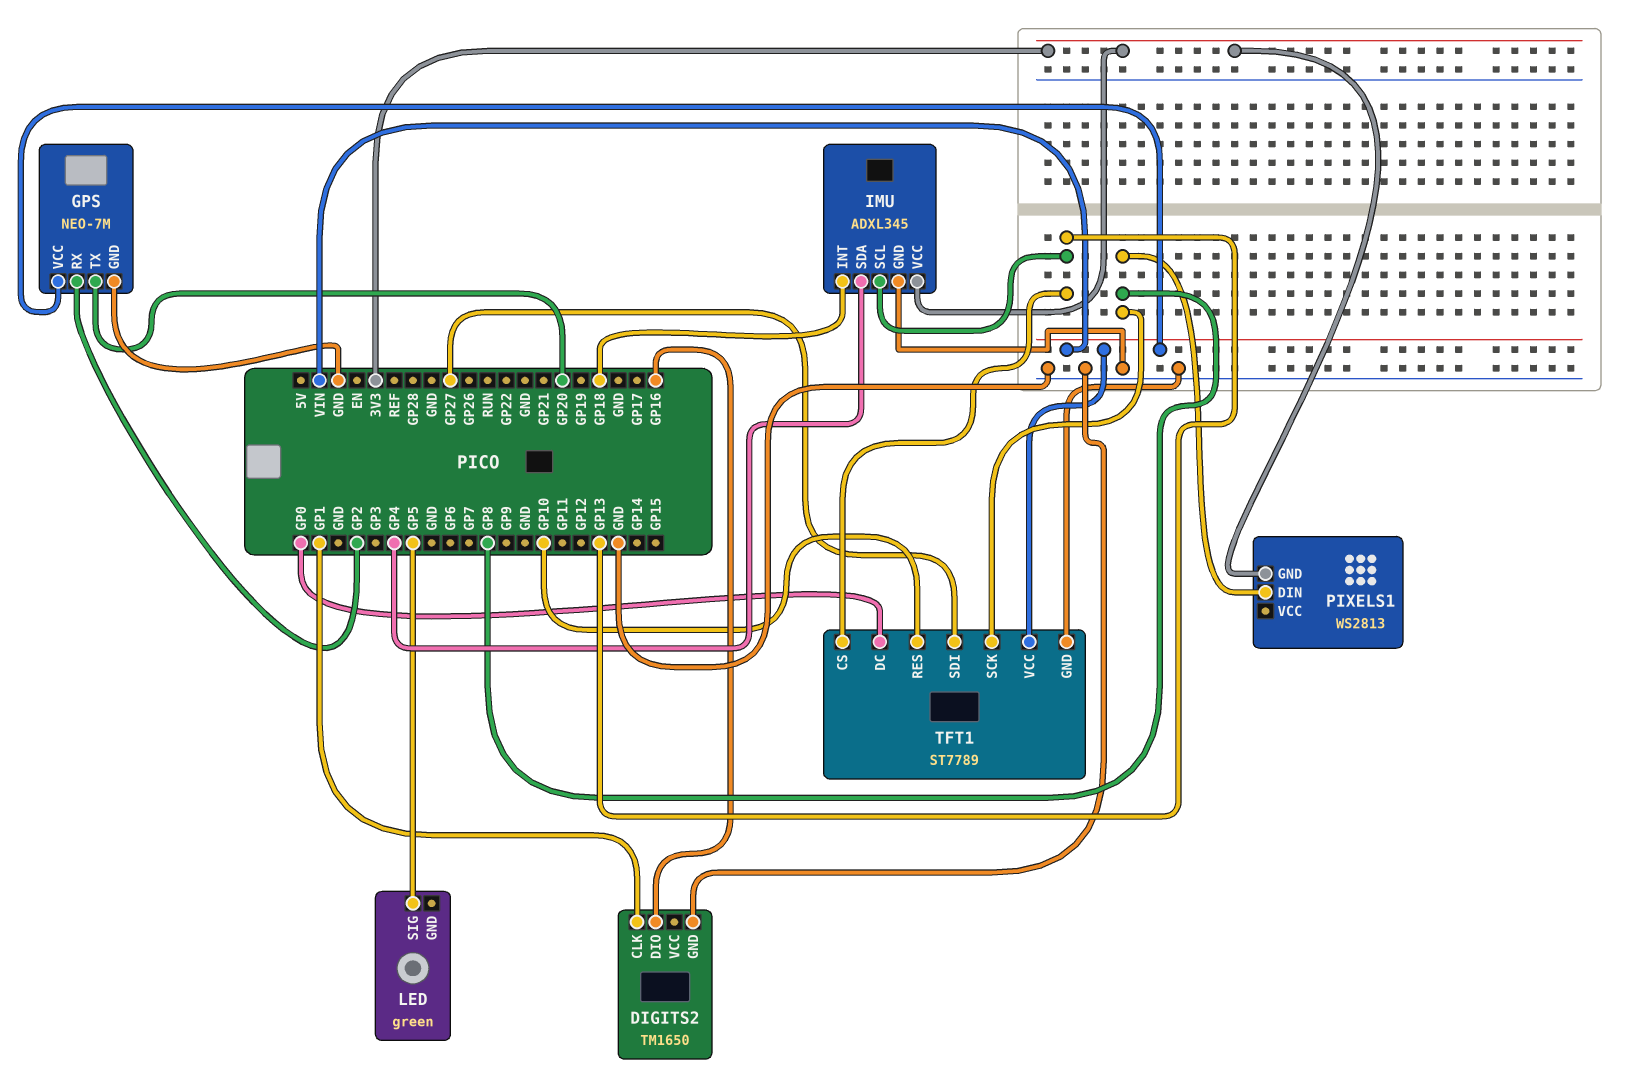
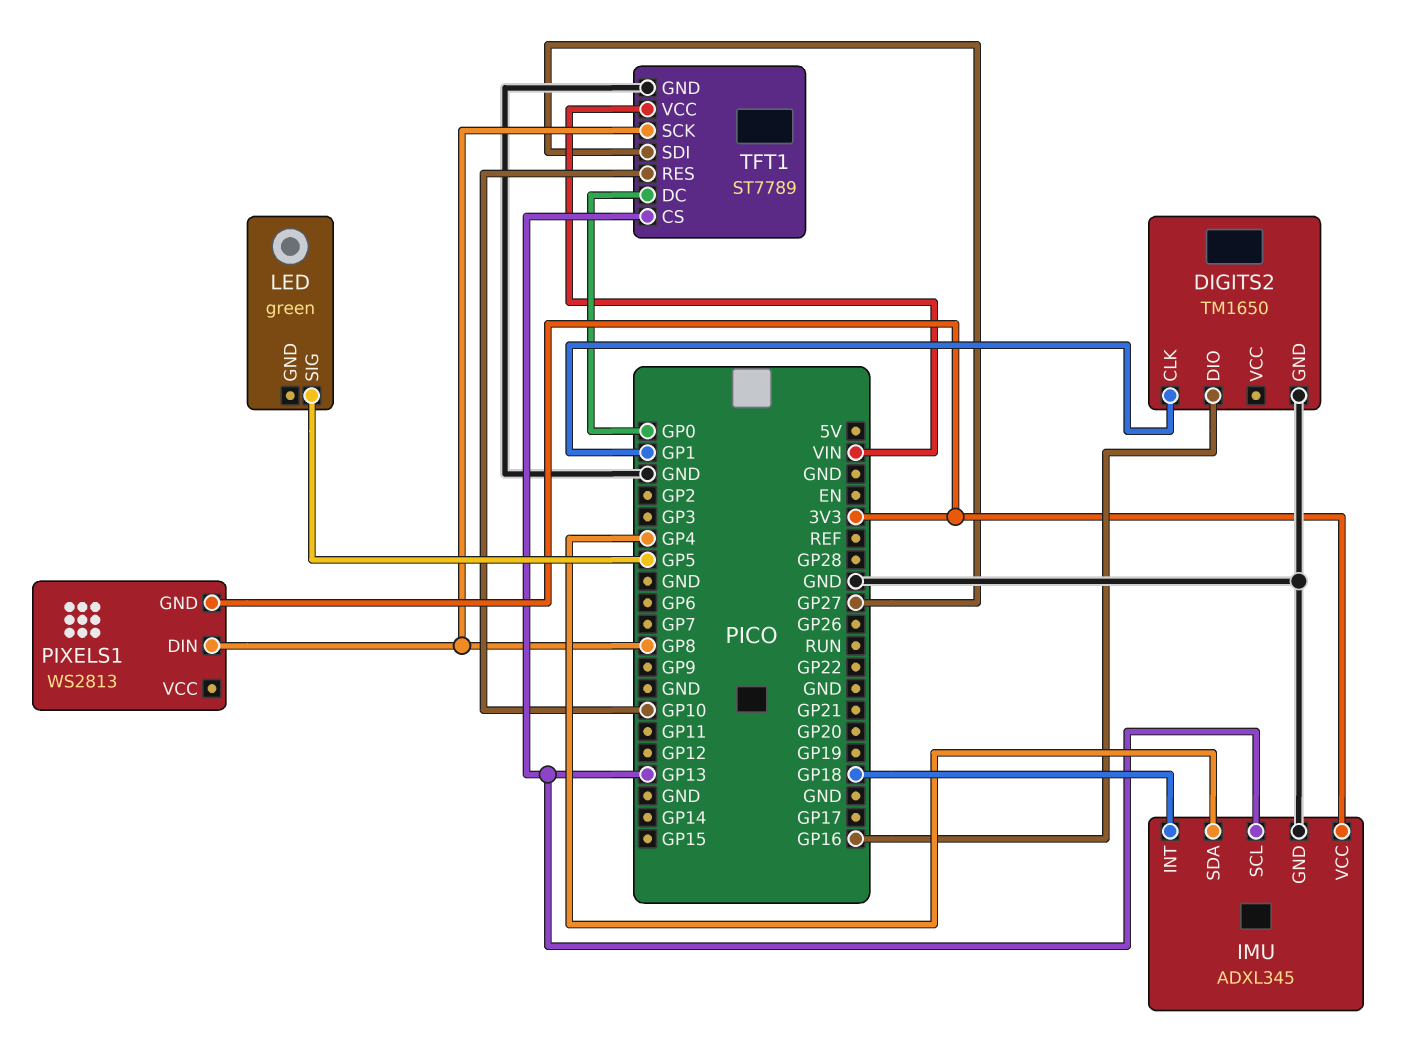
GPS: NEO-7M -> none
GPS pin GND: GND -> none
GPS pin RX: GP2 -> none
GPS pin TX: GP20 -> none
GPS pin VCC: VIN -> none

